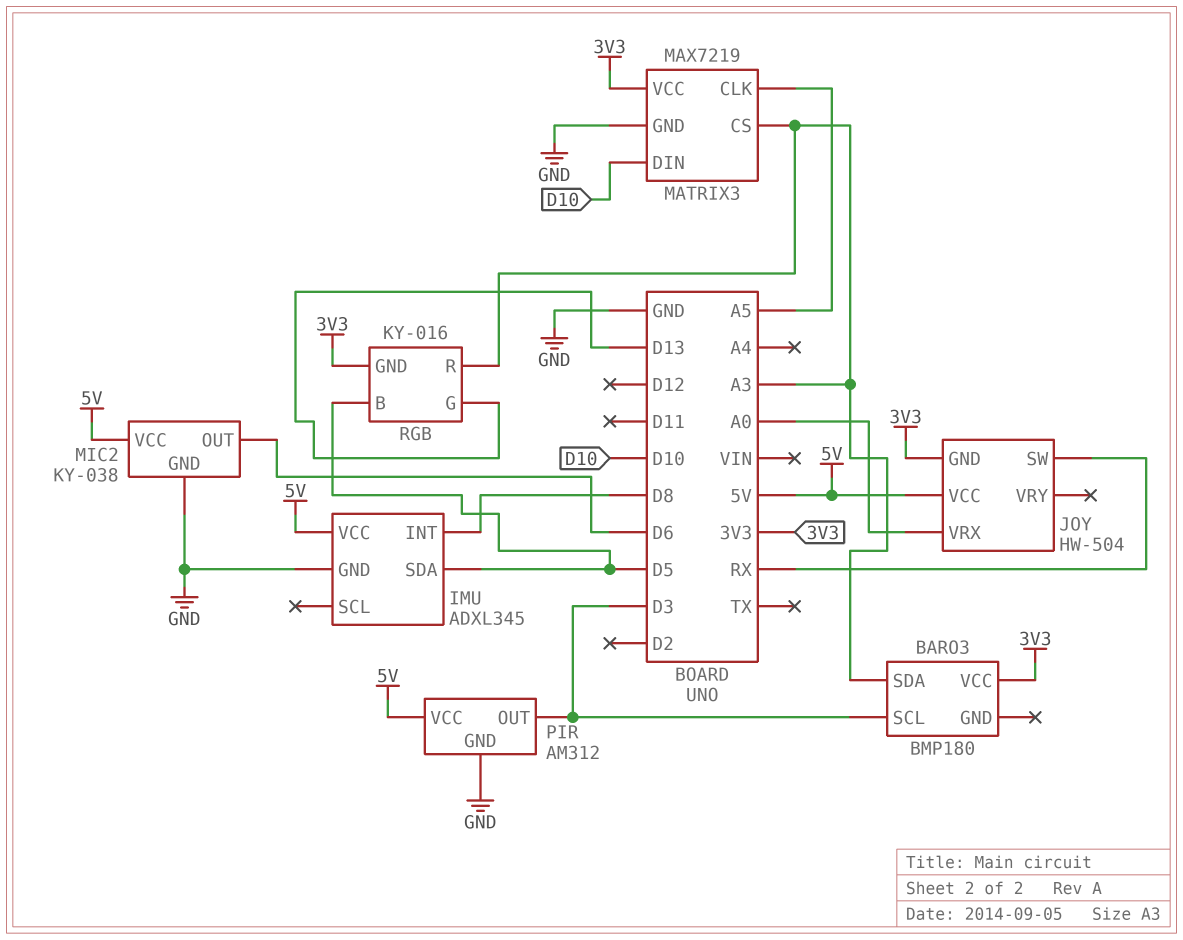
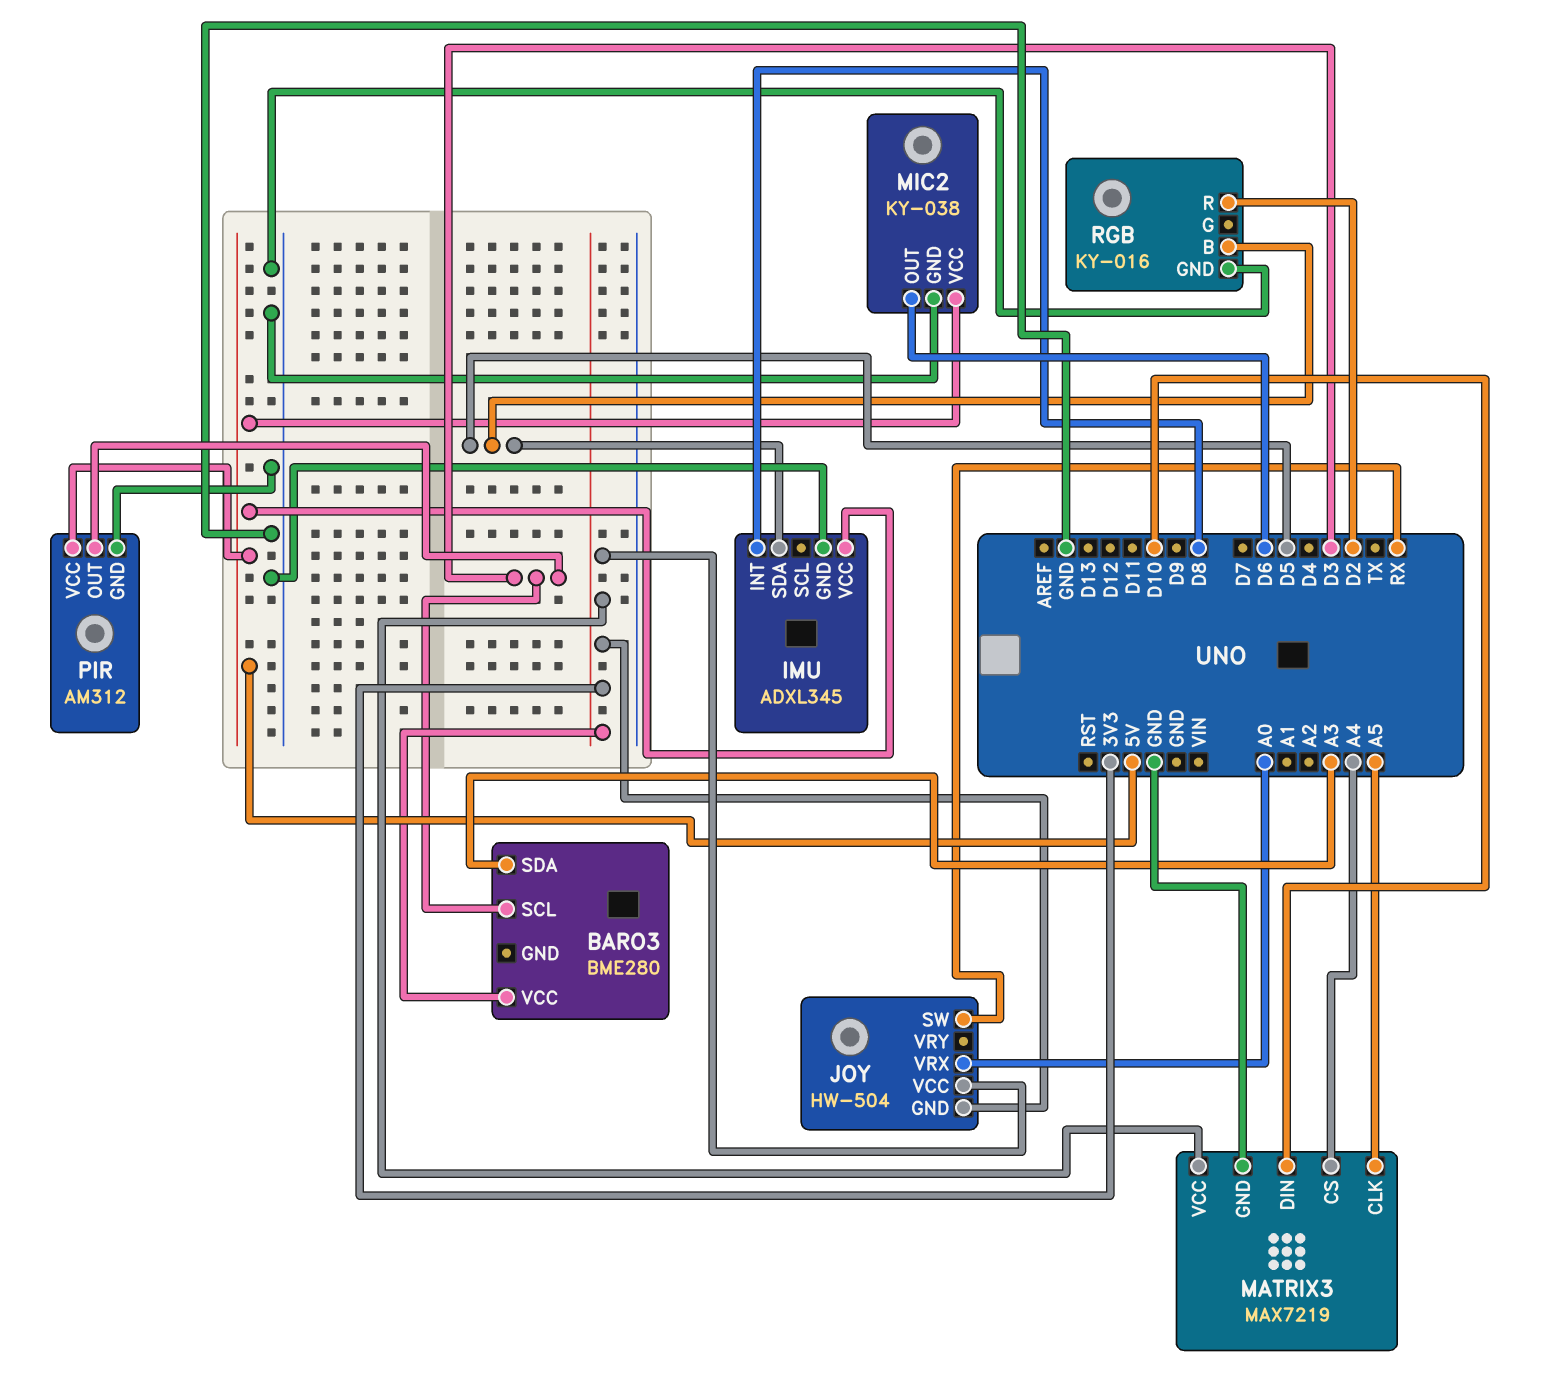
BARO3: BMP180 -> BME280
JOY pin VCC: 5V -> 3V3
MATRIX3 pin CS: A3 -> A4
RGB pin G: D13 -> none
RGB pin GND: 3V3 -> GND
RGB pin R: A3 -> D2

